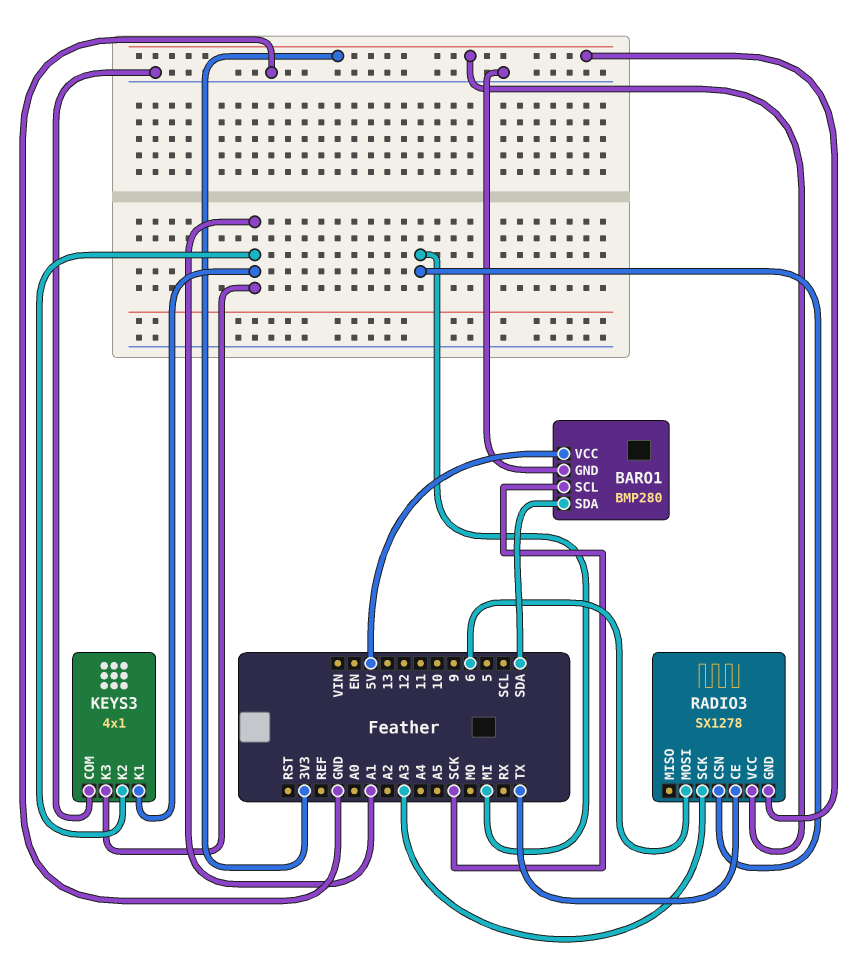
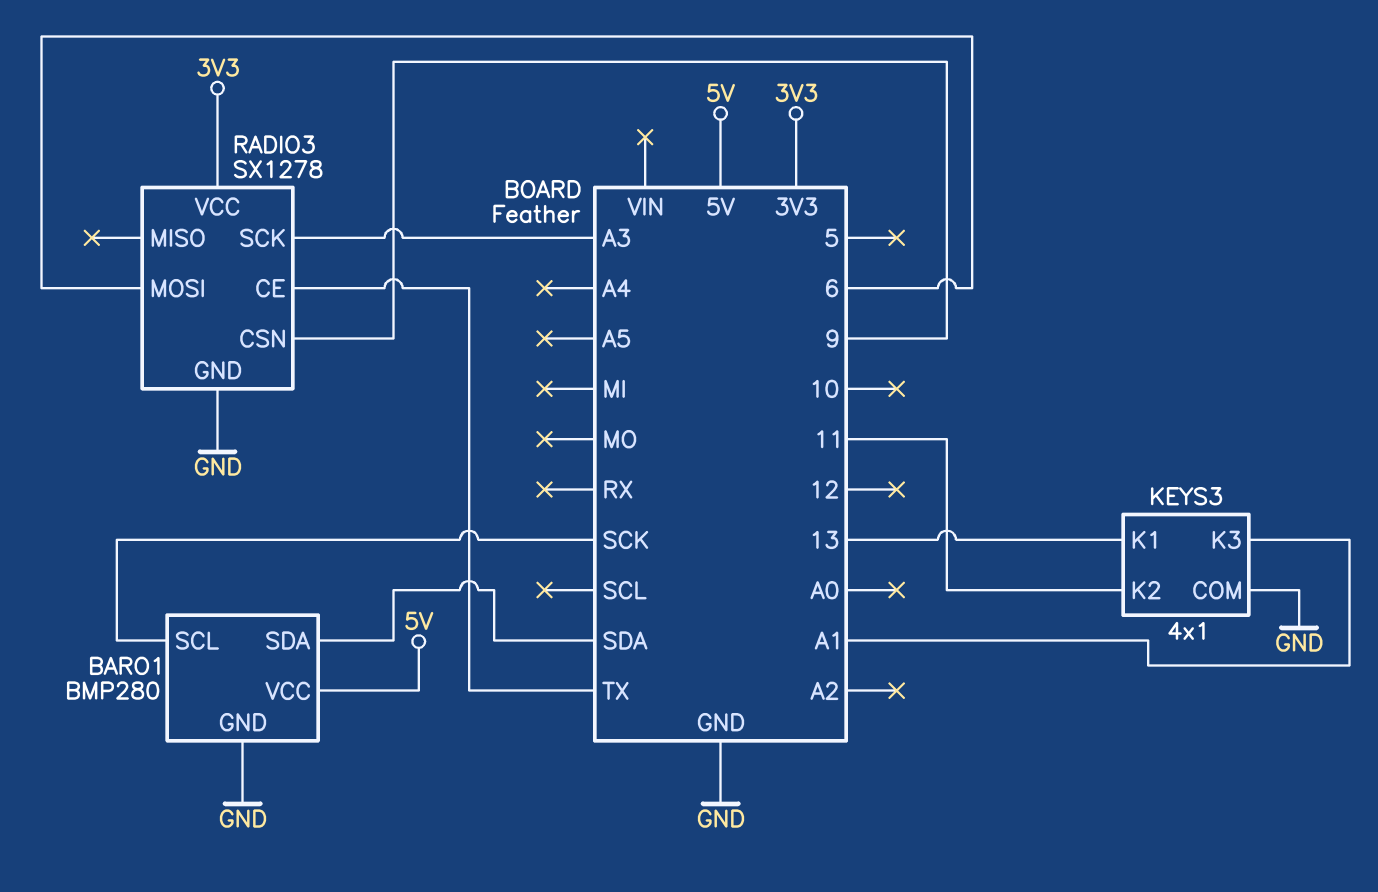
KEYS3 pin K1: A1 -> 13
KEYS3 pin K2: A1 -> 11
RADIO3 pin CSN: MI -> 9
RADIO3 pin GND: 3V3 -> GND

